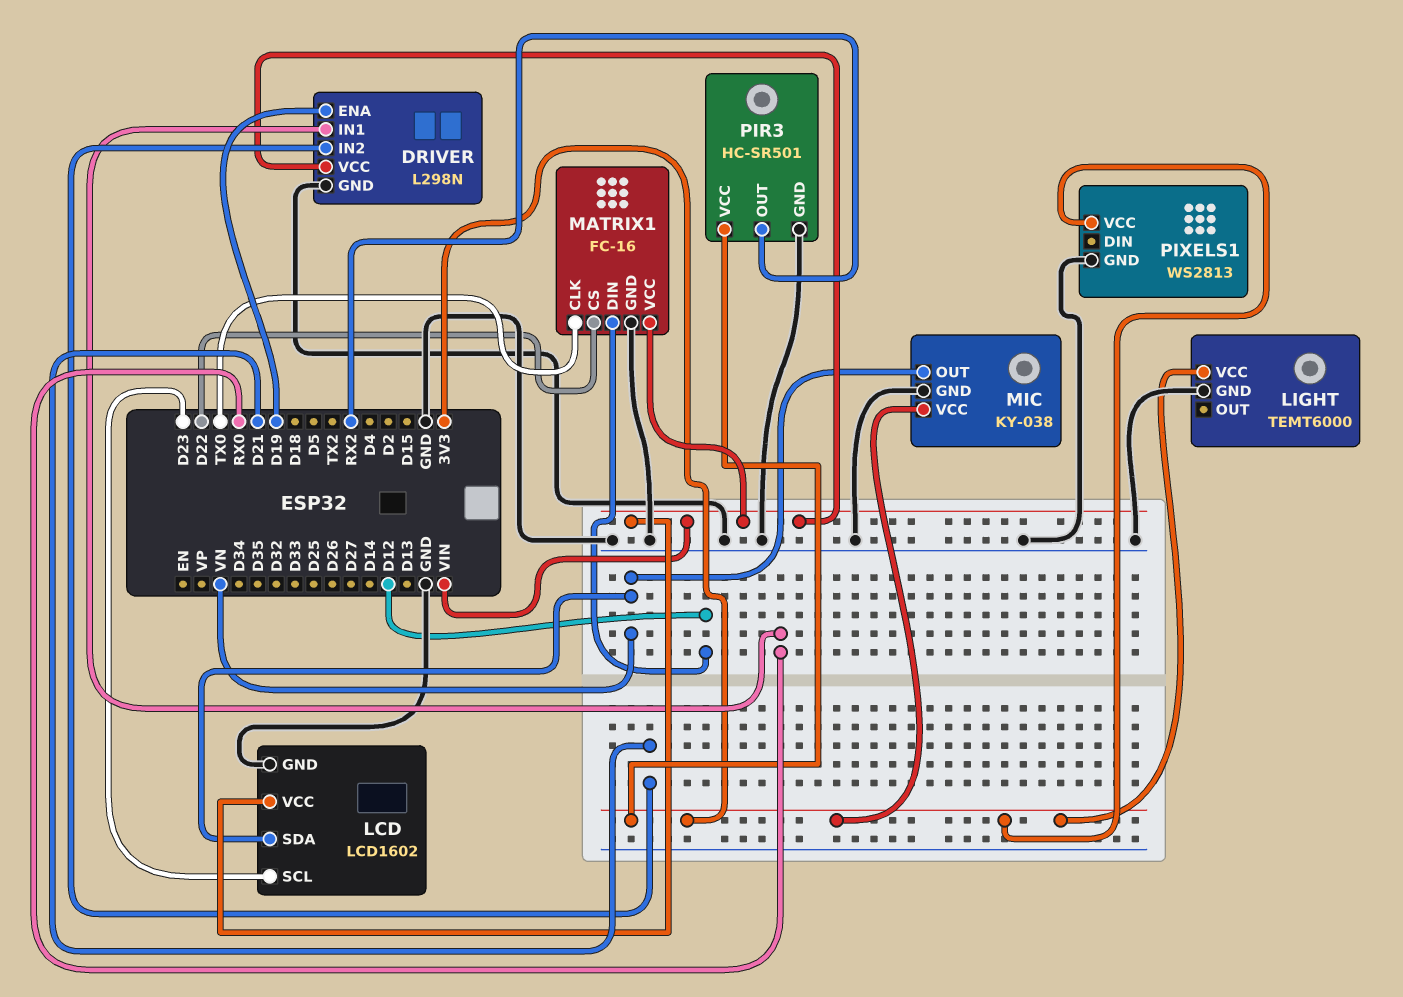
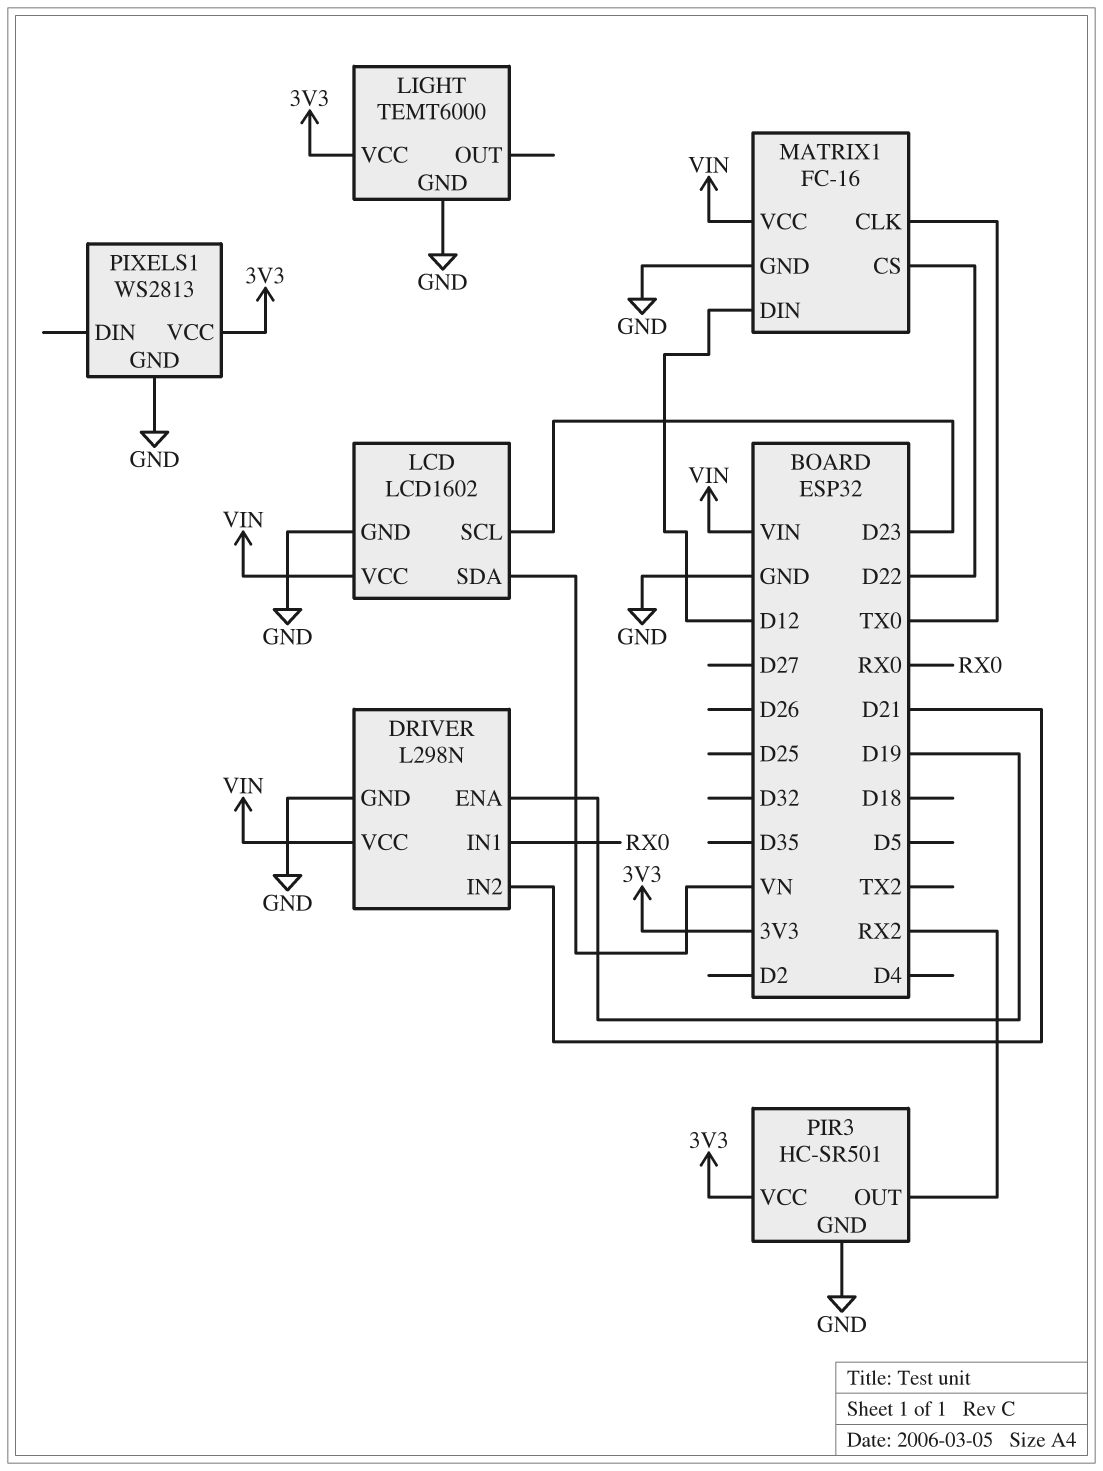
MIC: KY-038 -> none
MIC pin GND: GND -> none
MIC pin OUT: VN -> none
MIC pin VCC: 3V3 -> none

